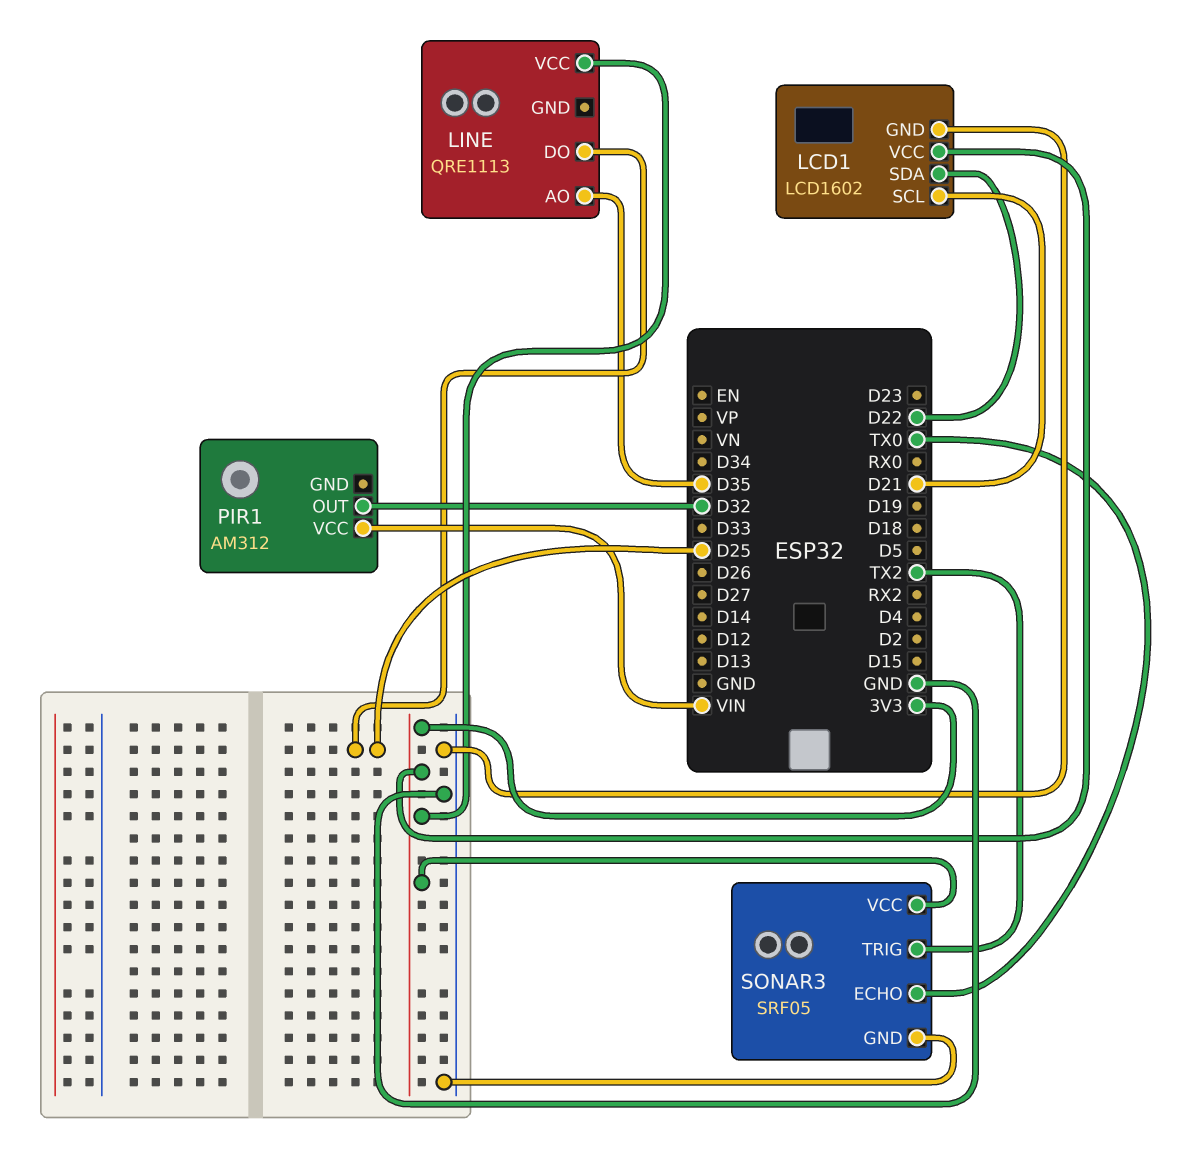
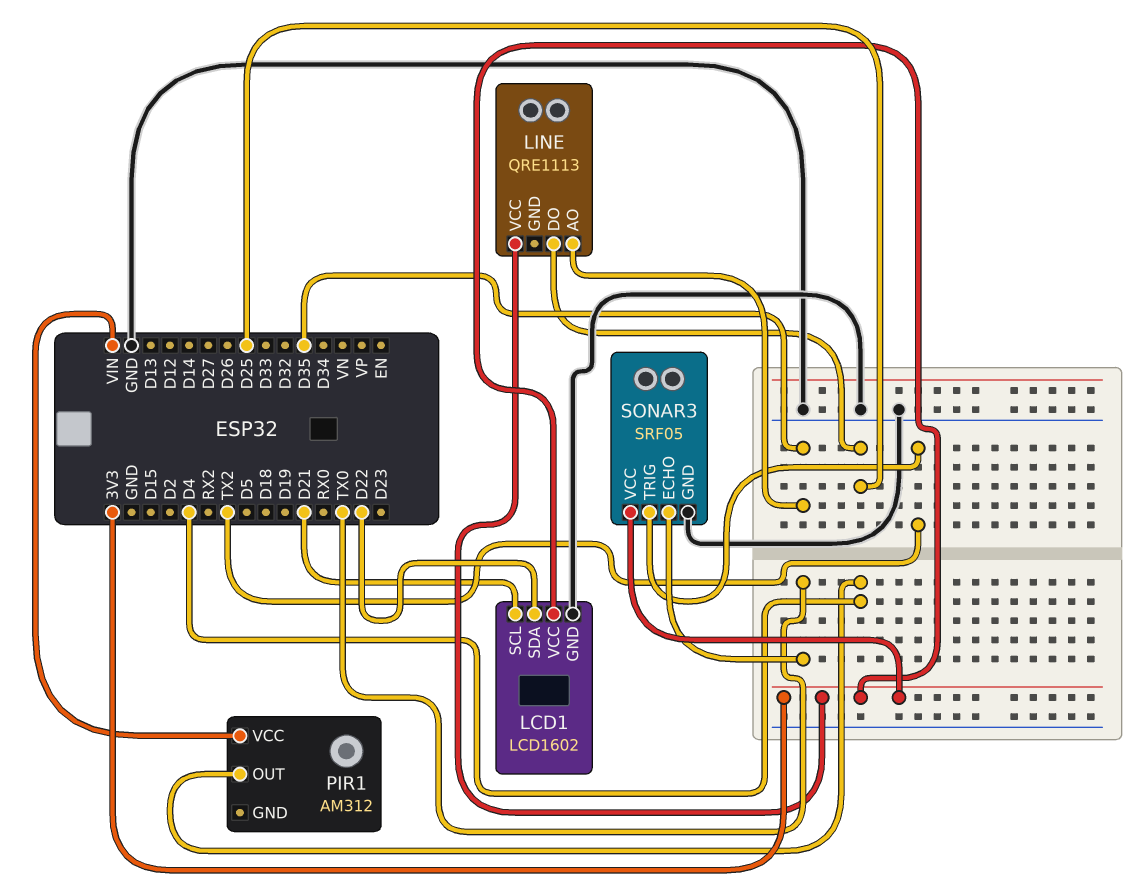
PIR1 pin OUT: D32 -> D4

